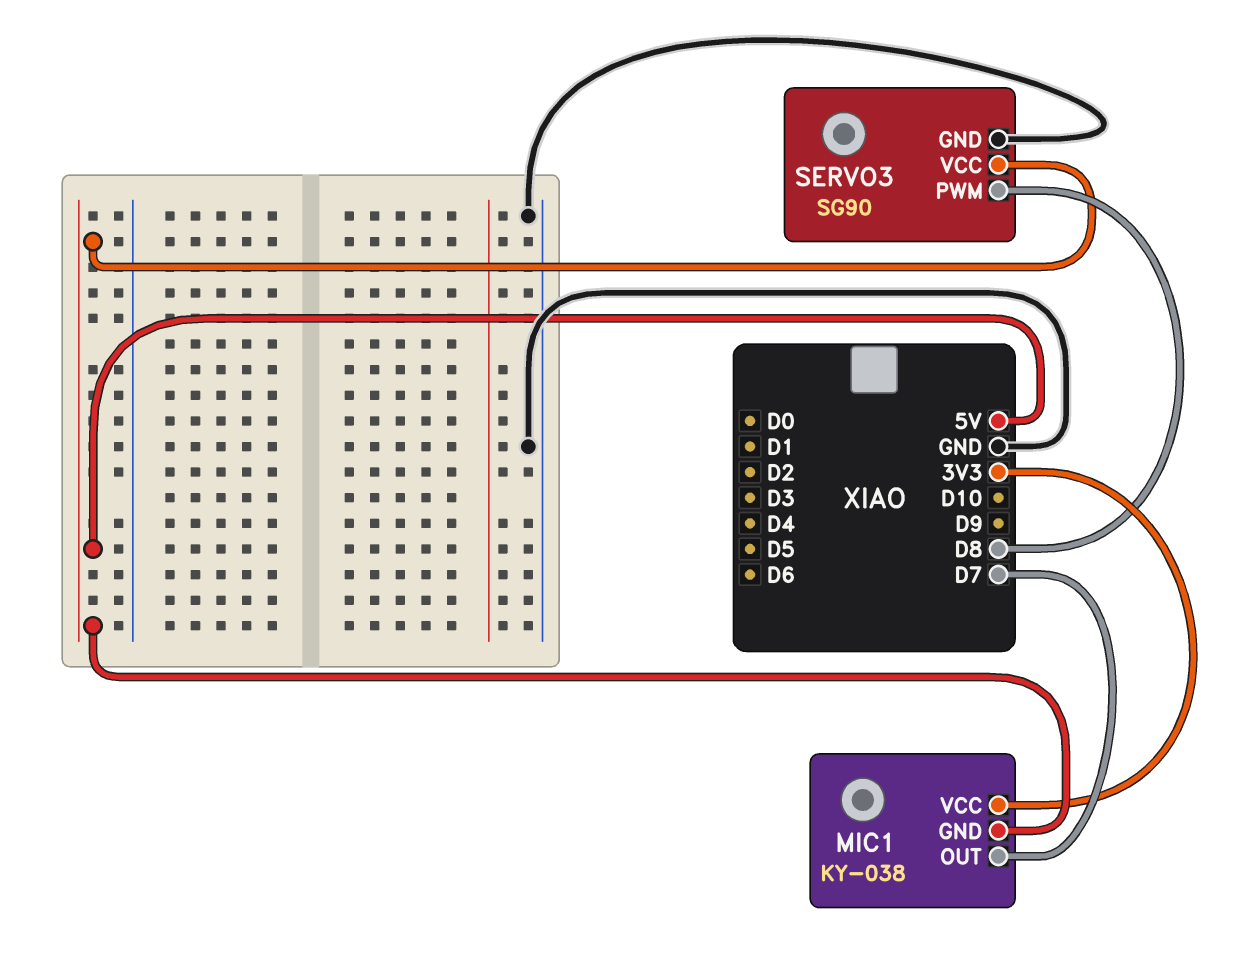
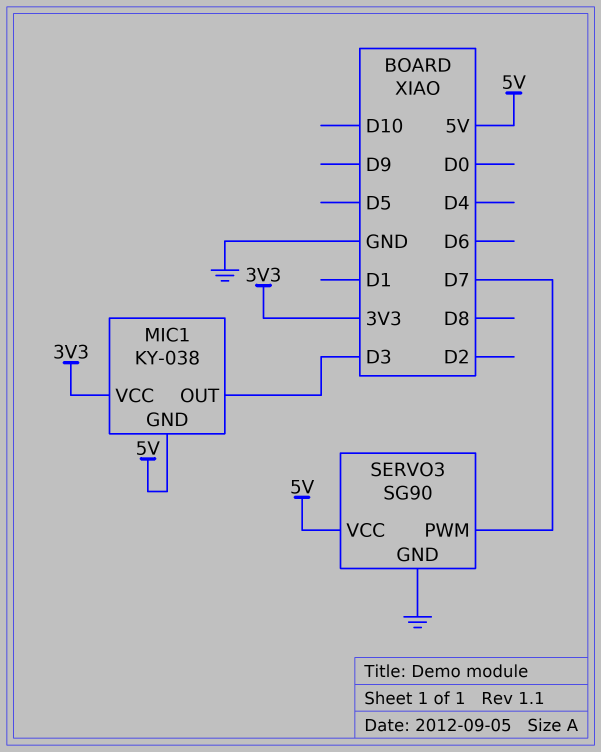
MIC1 pin OUT: D7 -> D3
SERVO3 pin PWM: D8 -> D7

